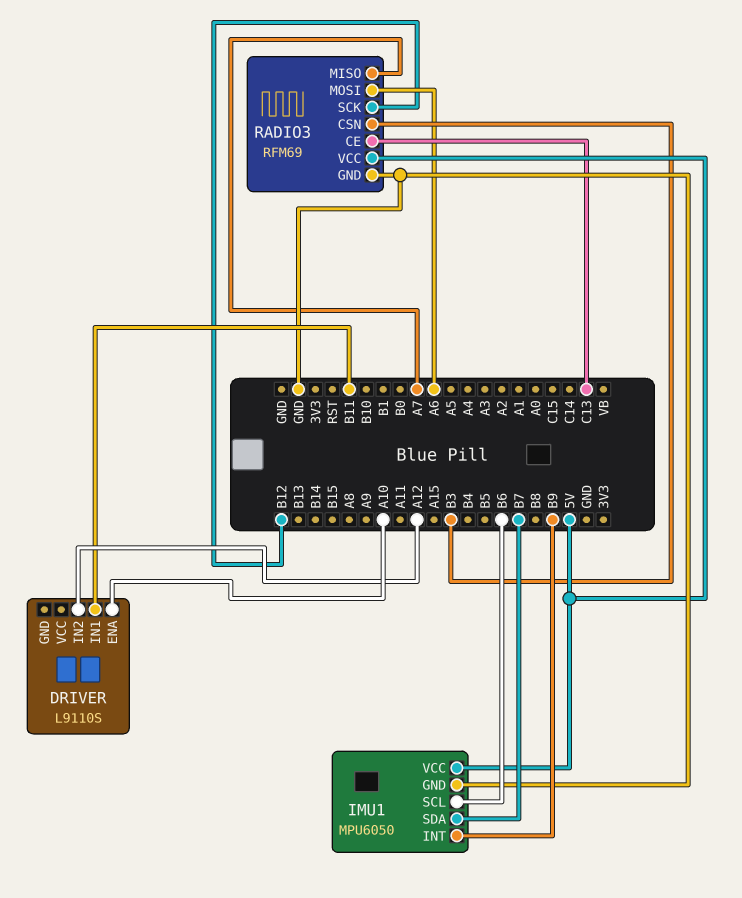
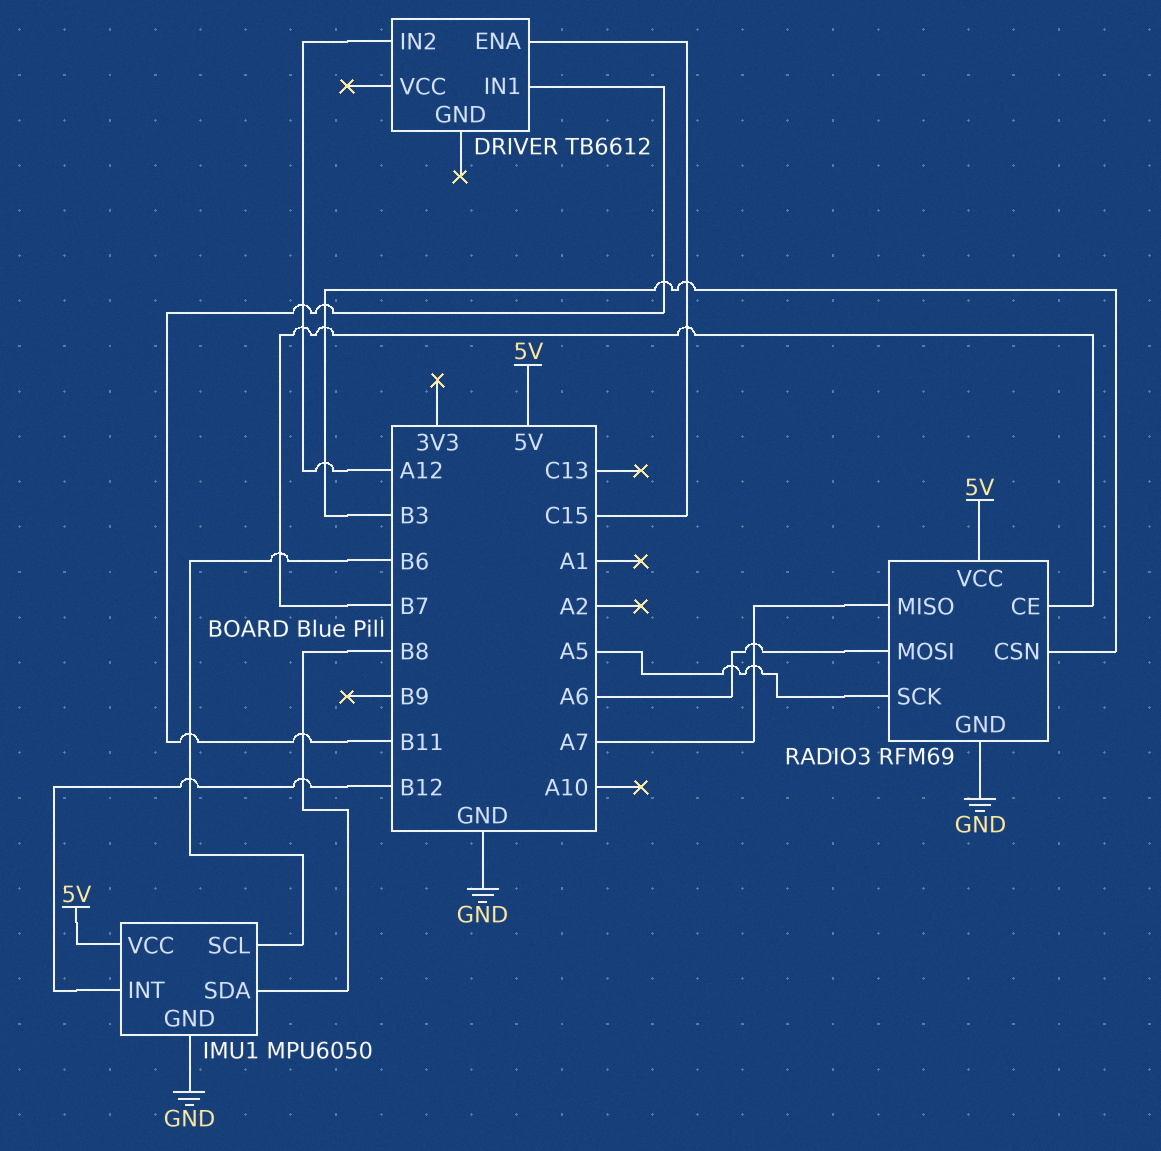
DRIVER: L9110S -> TB6612
DRIVER pin ENA: A10 -> C15
IMU1 pin INT: B9 -> B12
IMU1 pin SDA: B7 -> B8
RADIO3 pin CE: C13 -> B7
RADIO3 pin SCK: B12 -> A5

